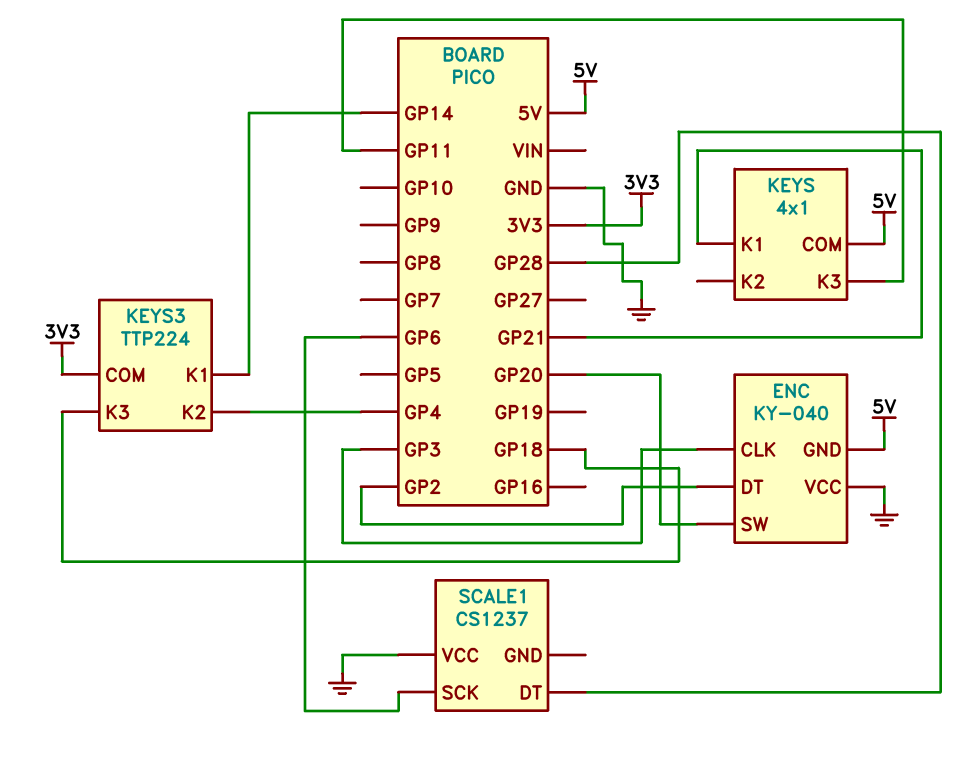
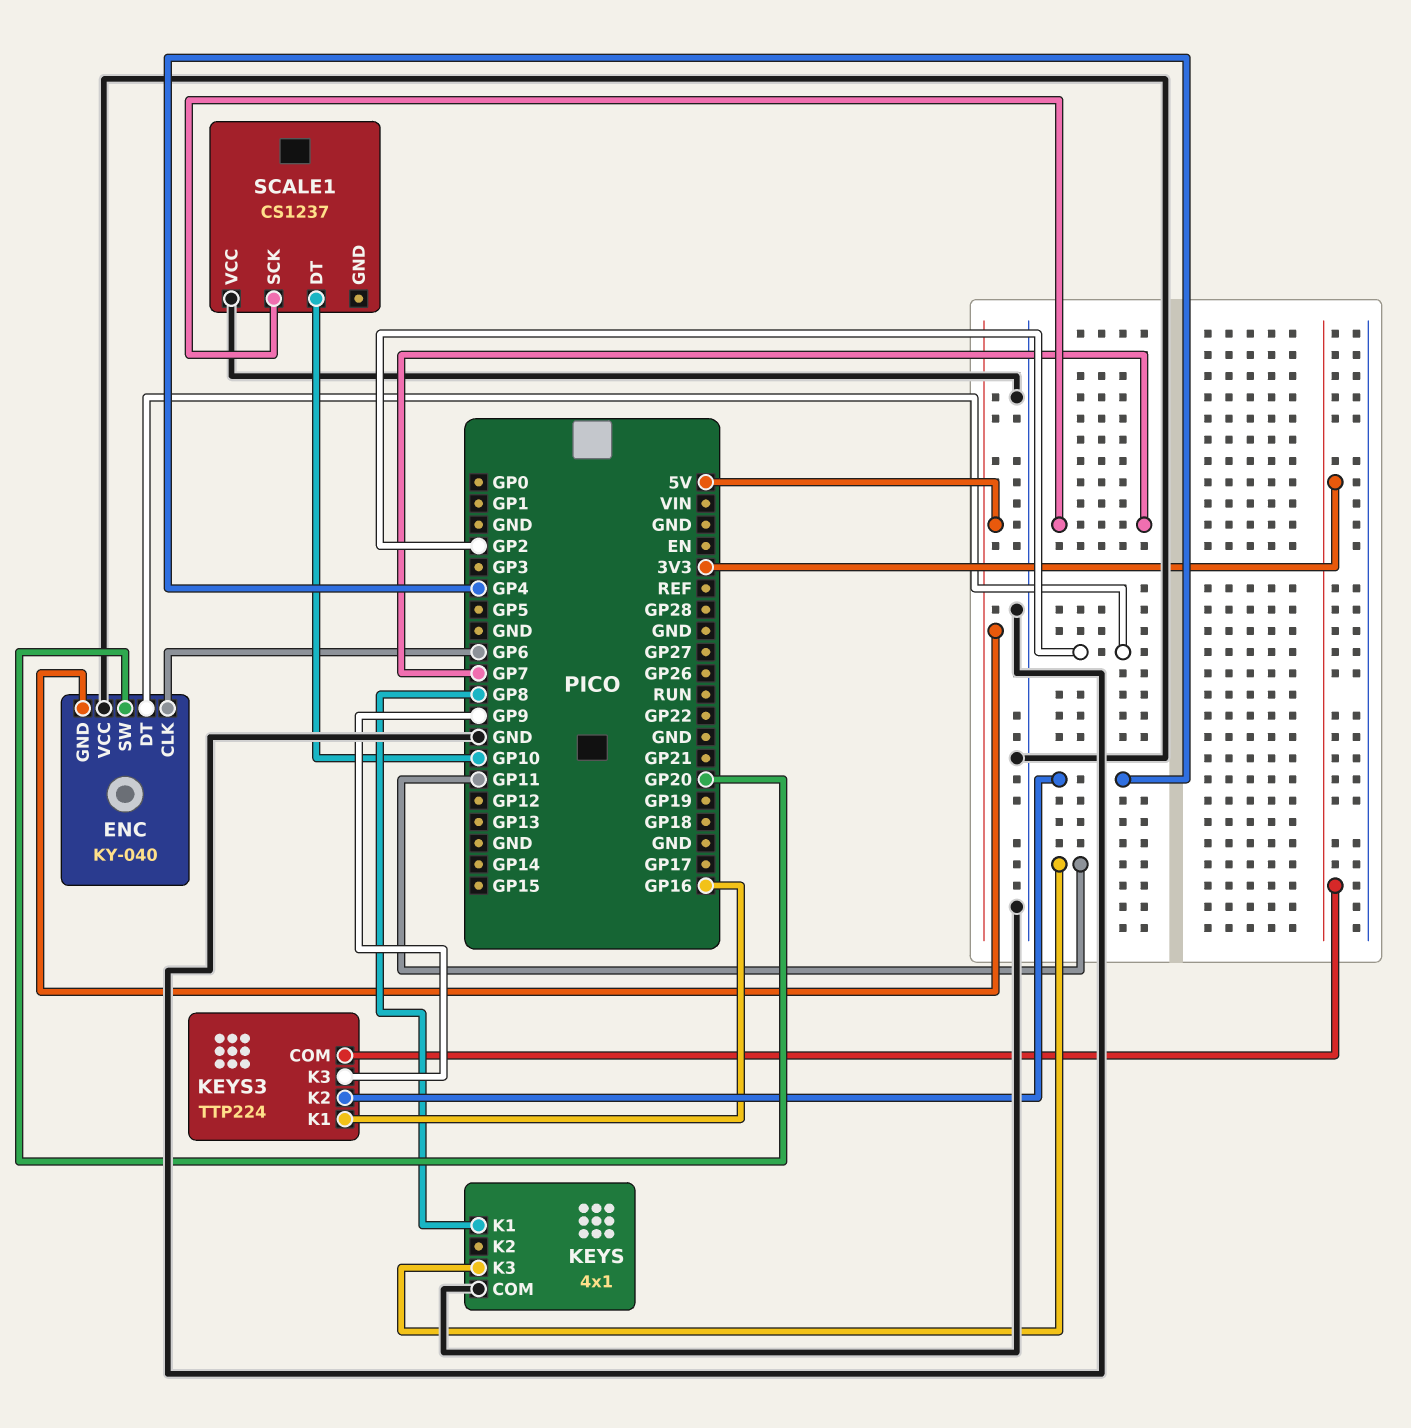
ENC pin CLK: GP3 -> GP6
KEYS pin COM: 5V -> GND
KEYS pin K1: GP21 -> GP8
KEYS3 pin K1: GP14 -> GP16
KEYS3 pin K3: GP18 -> GP9
SCALE1 pin DT: GP28 -> GP10
SCALE1 pin SCK: GP6 -> GP7

